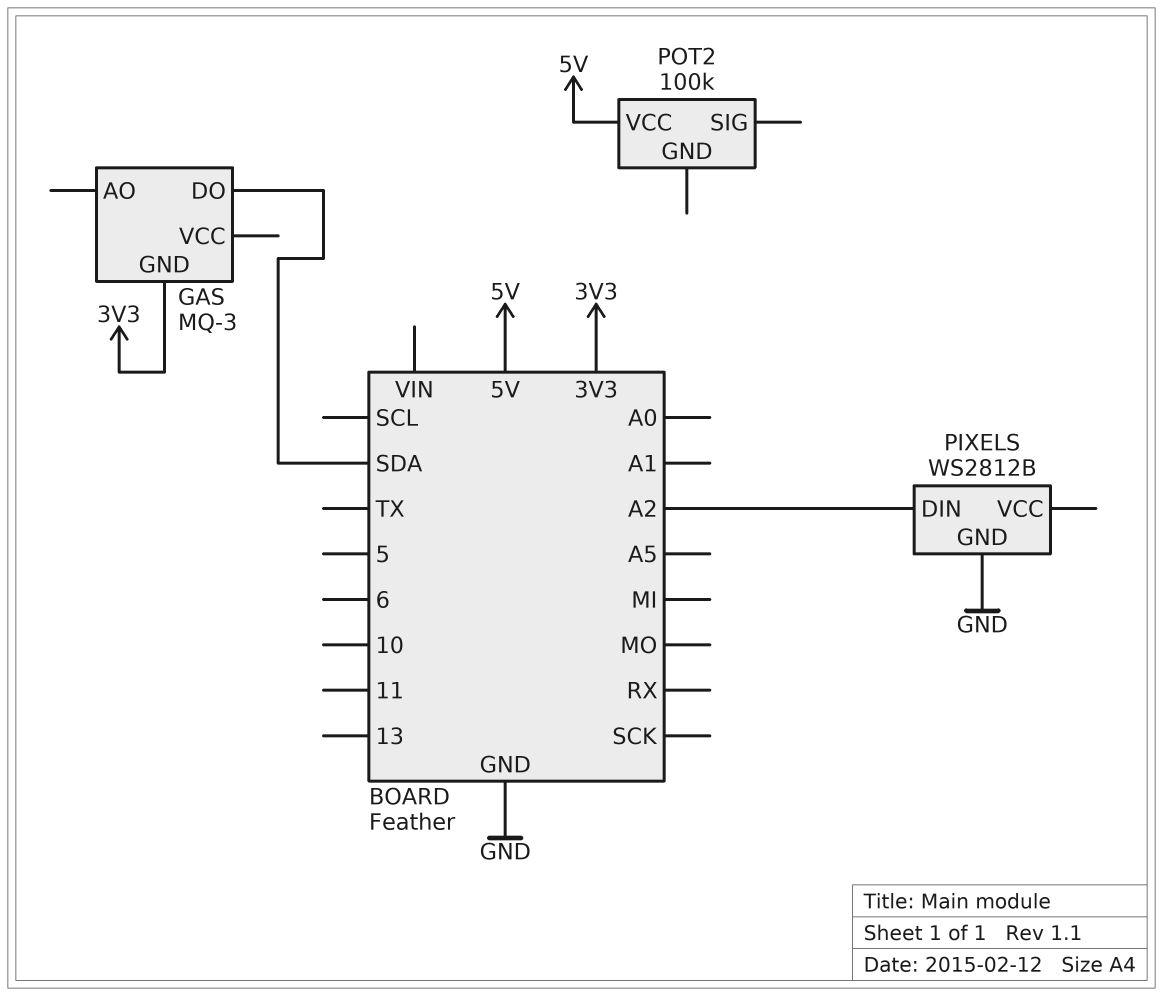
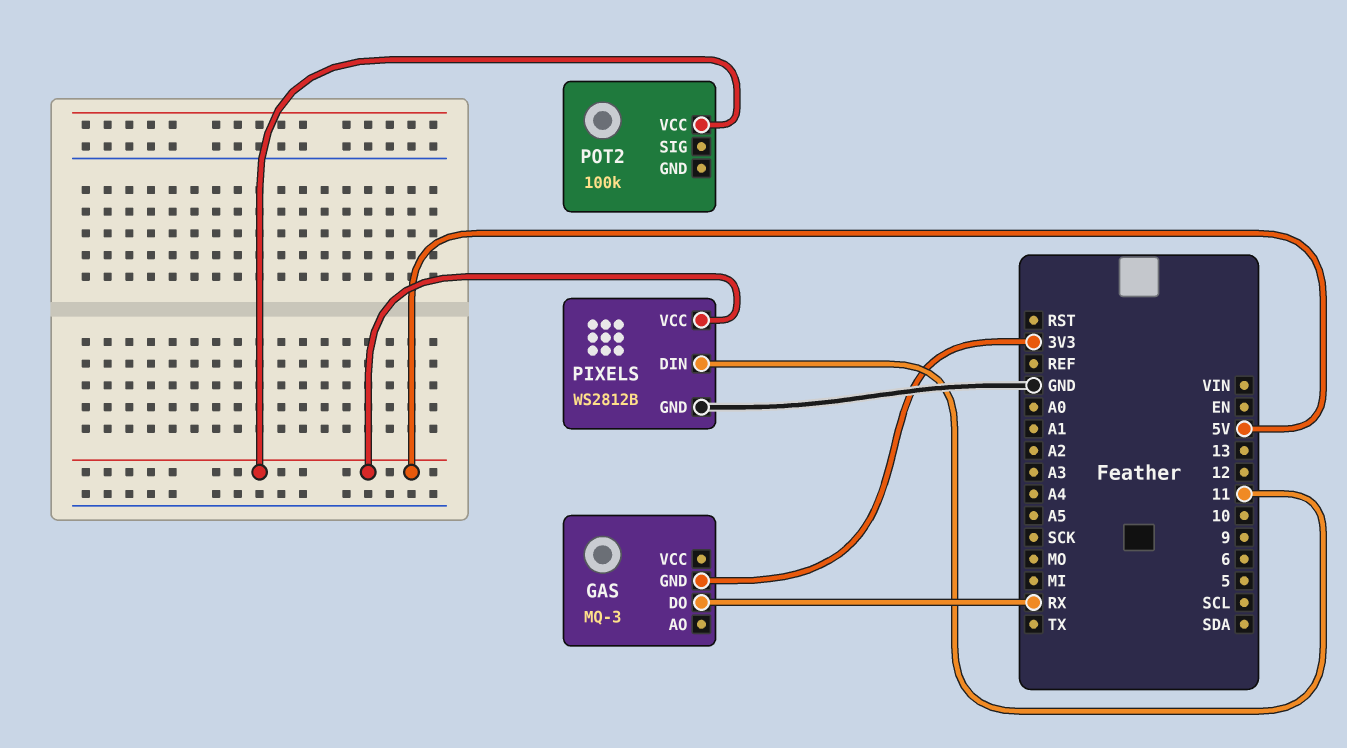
GAS pin DO: SDA -> RX
PIXELS pin DIN: A2 -> 11
PIXELS pin VCC: none -> 5V

